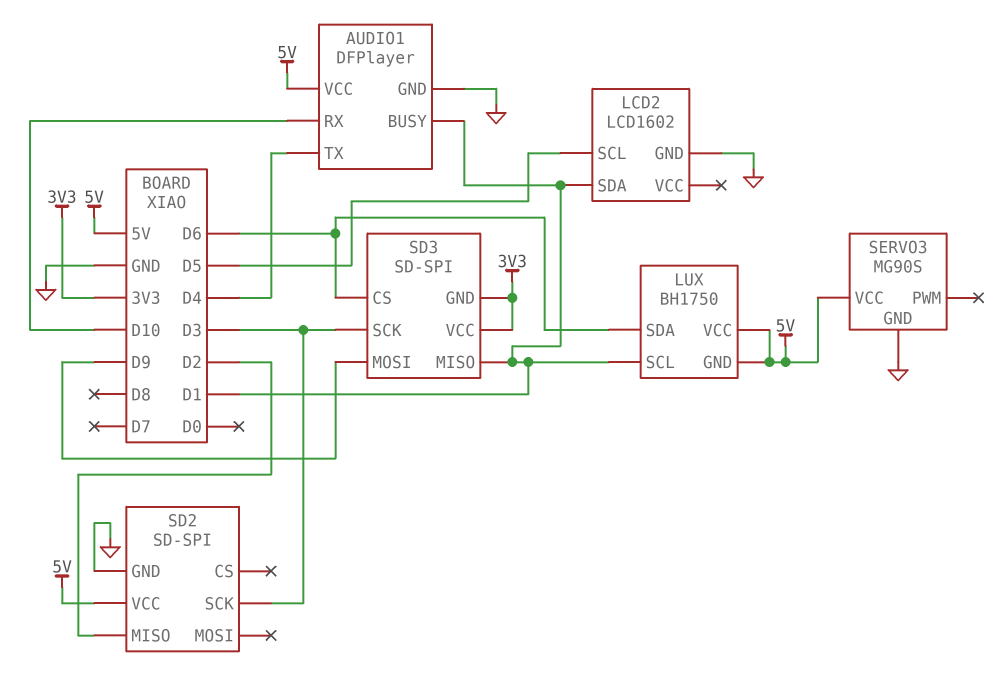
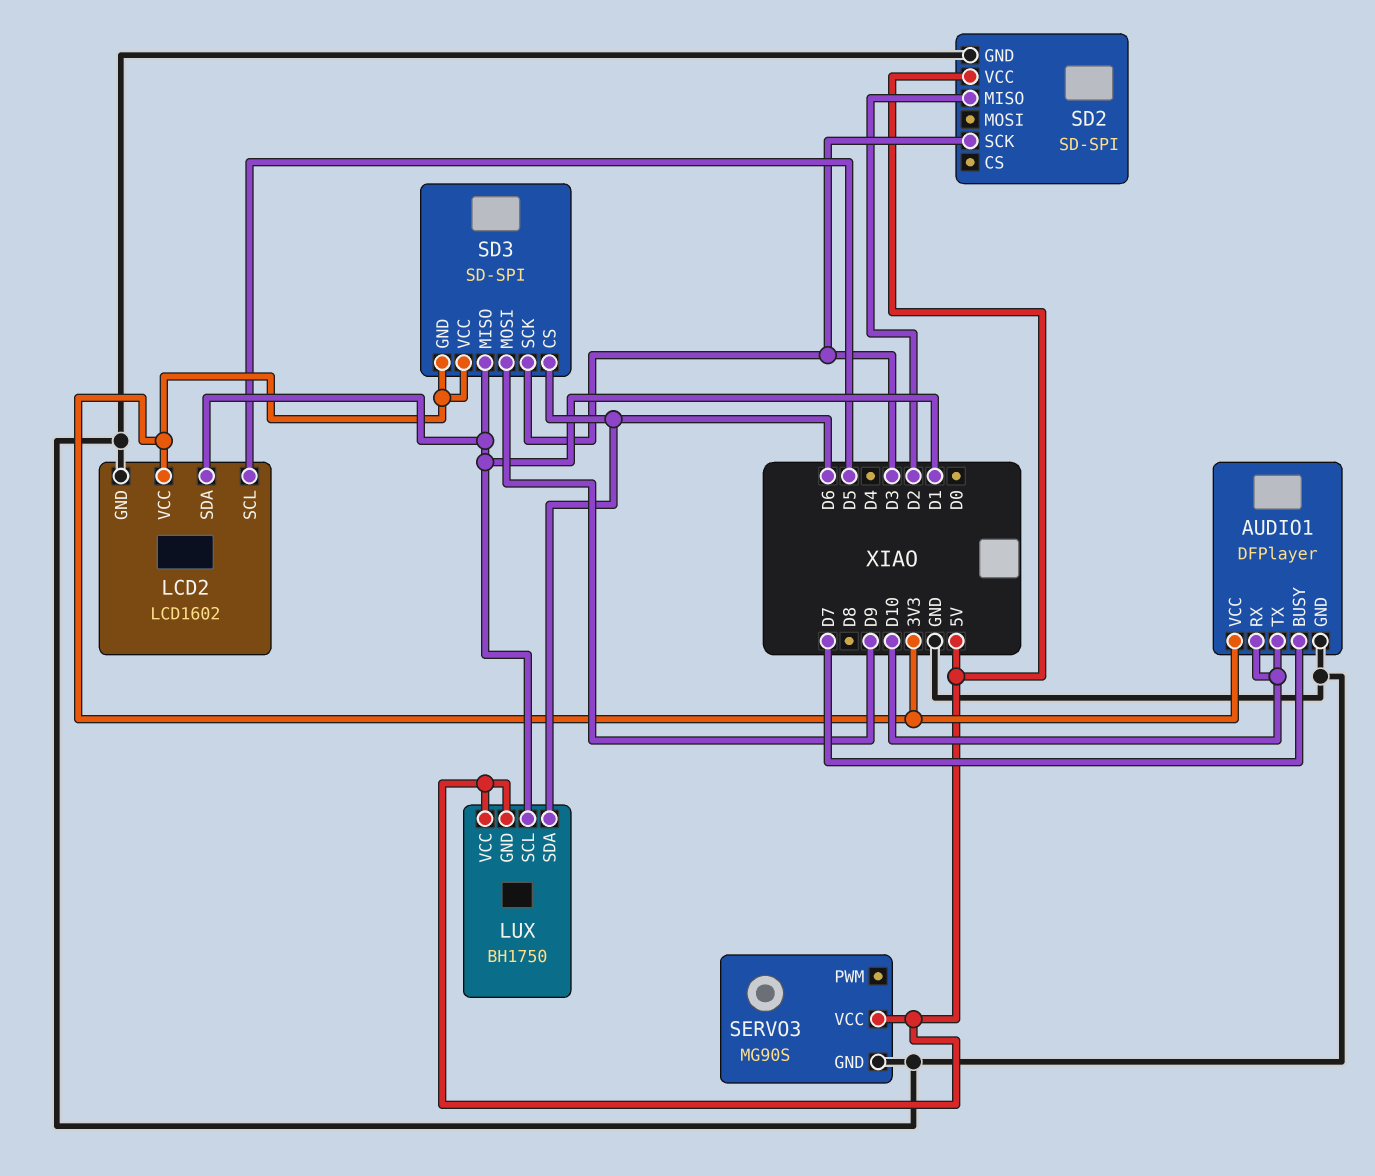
AUDIO1 pin BUSY: D1 -> D7
AUDIO1 pin TX: D4 -> D10
AUDIO1 pin VCC: 5V -> 3V3
LCD2 pin VCC: none -> 3V3

